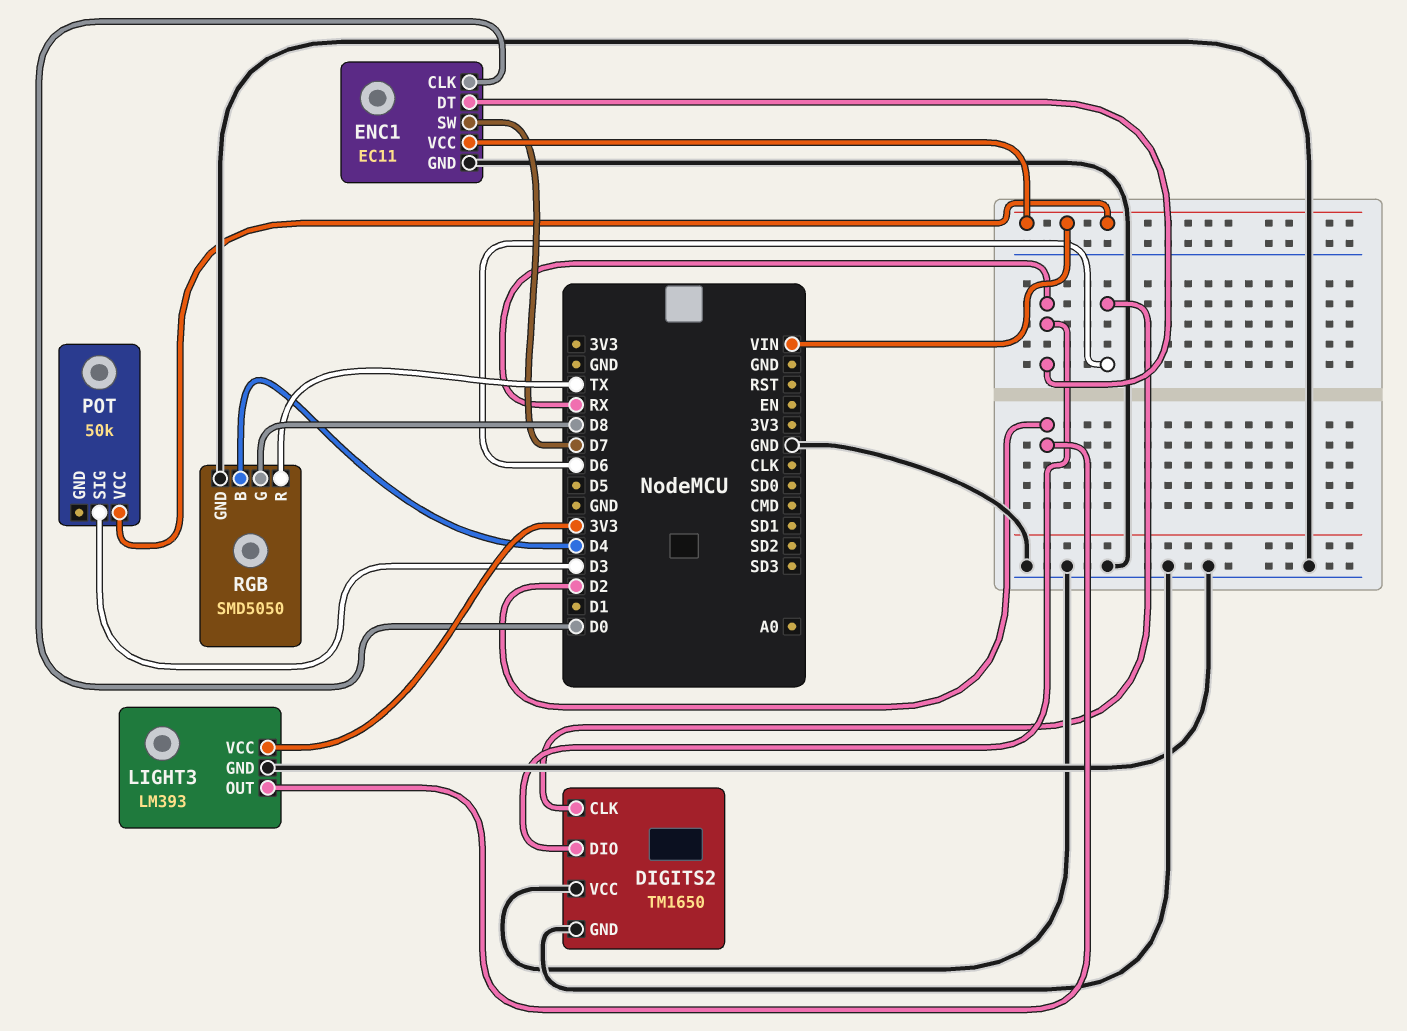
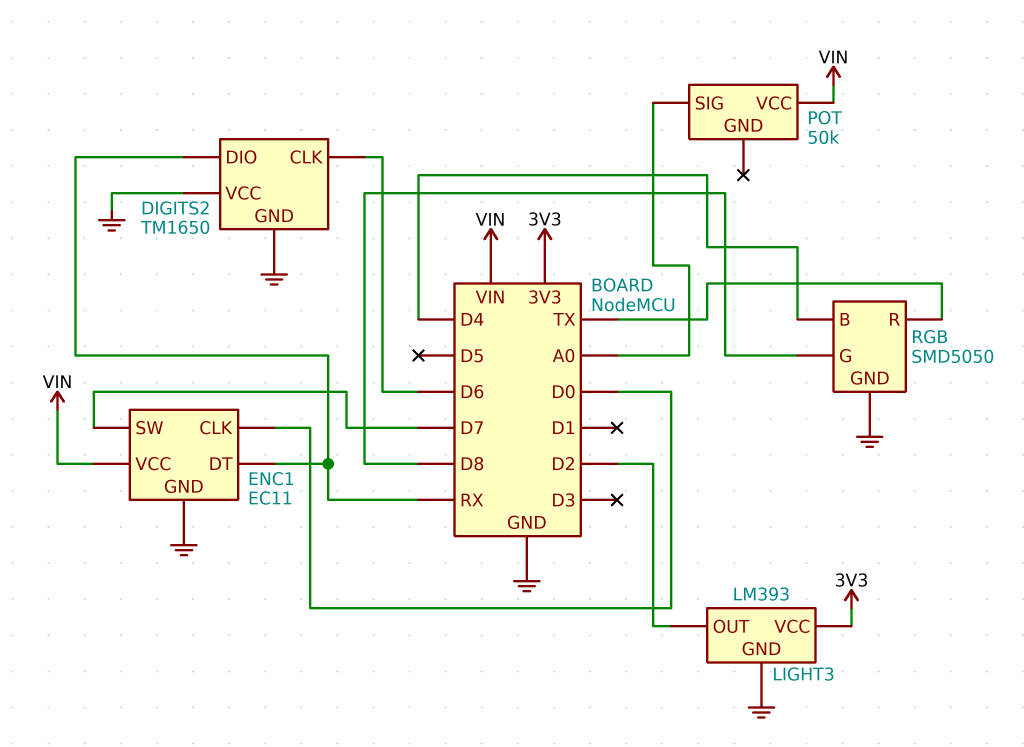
POT pin SIG: D3 -> A0

